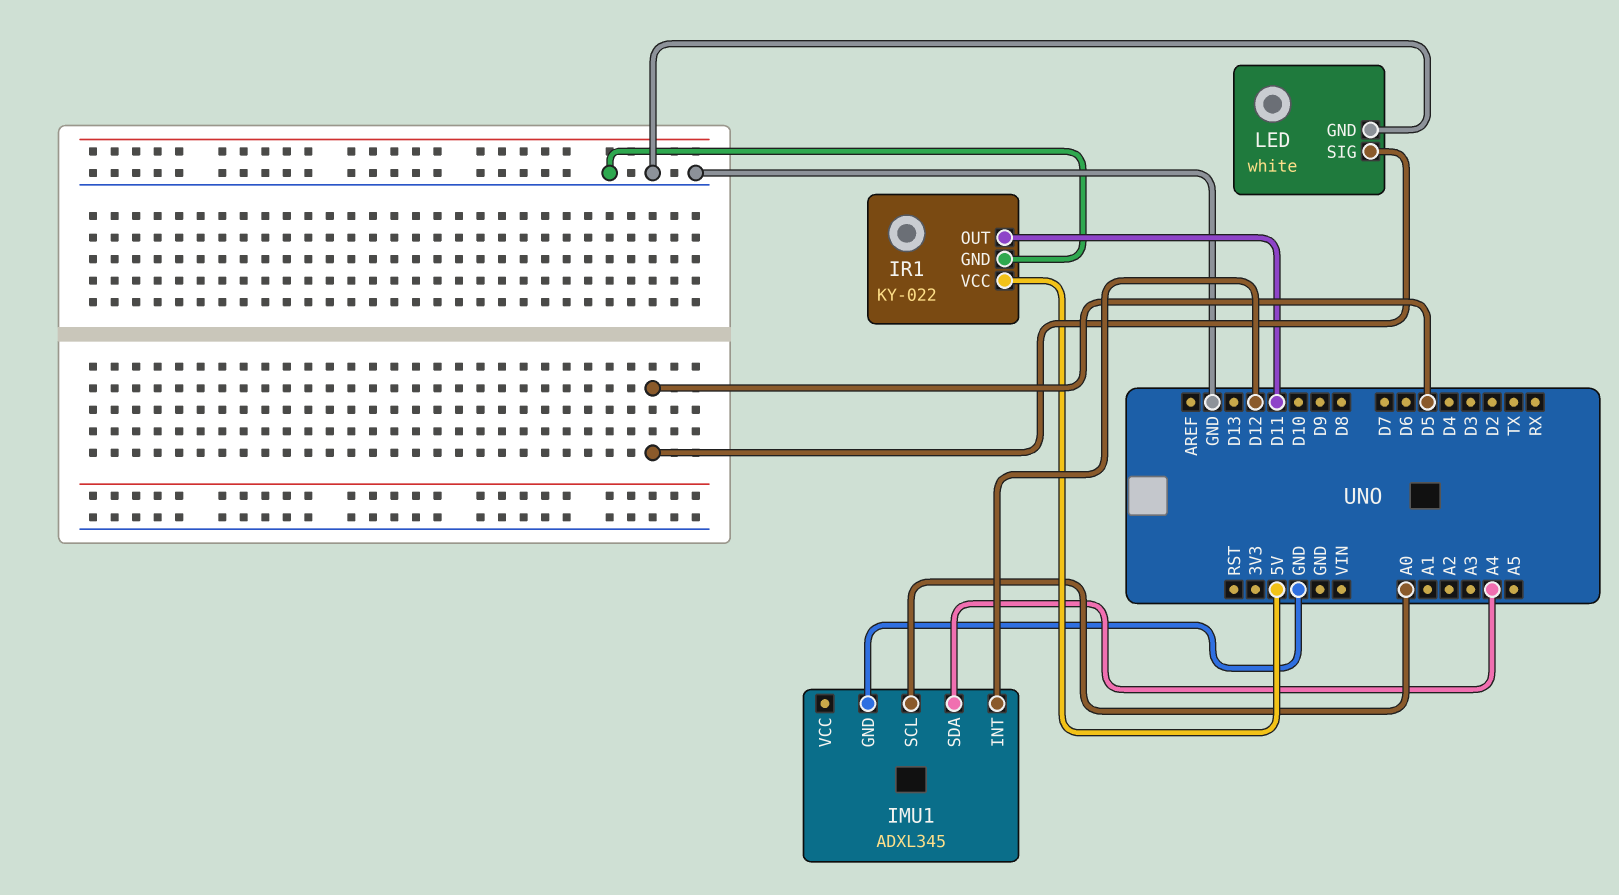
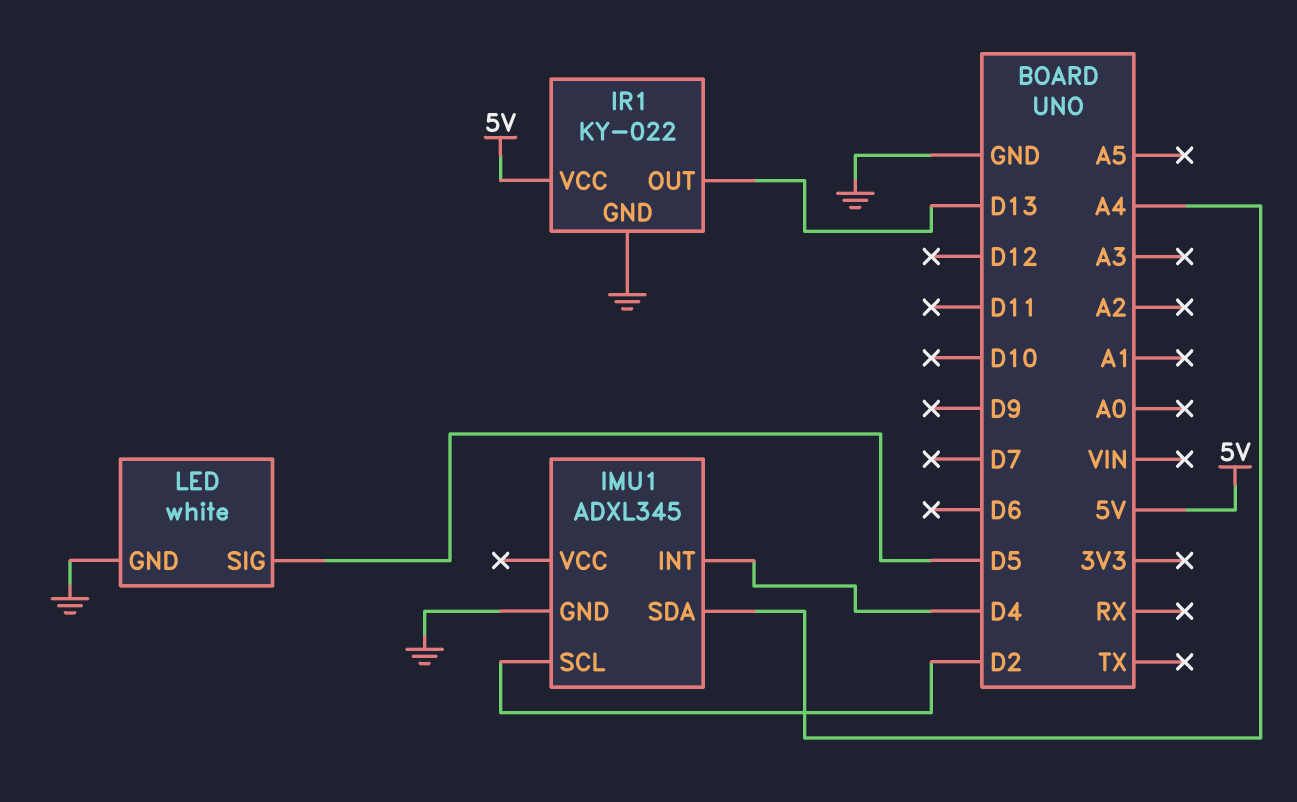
IMU1 pin INT: D12 -> D4
IMU1 pin SCL: A0 -> D2
IR1 pin OUT: D11 -> D13

